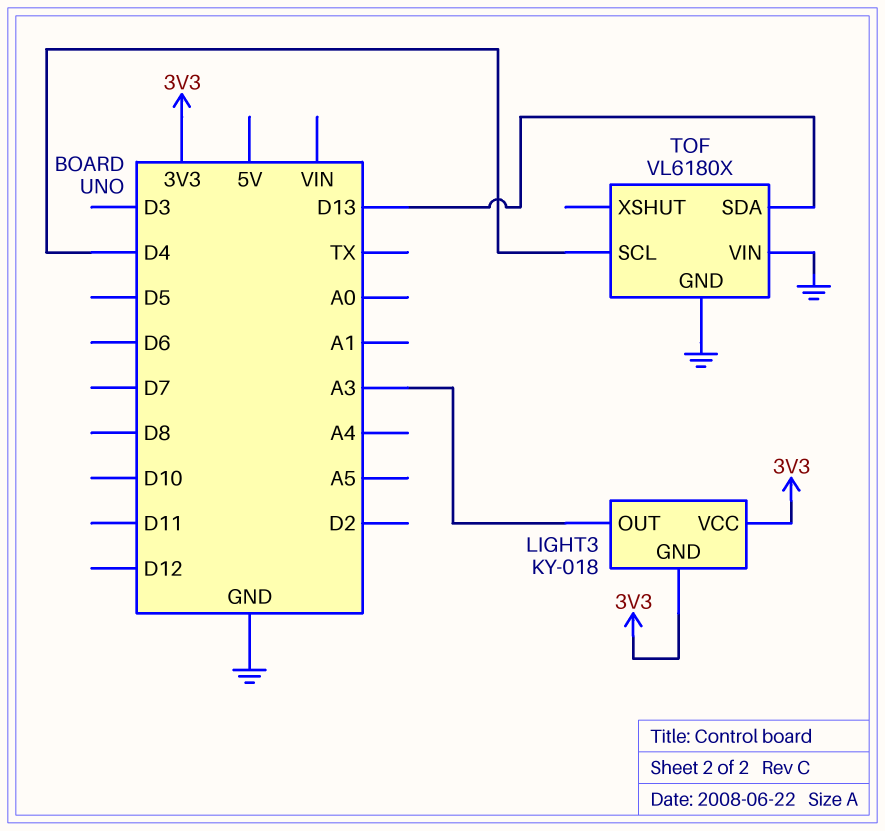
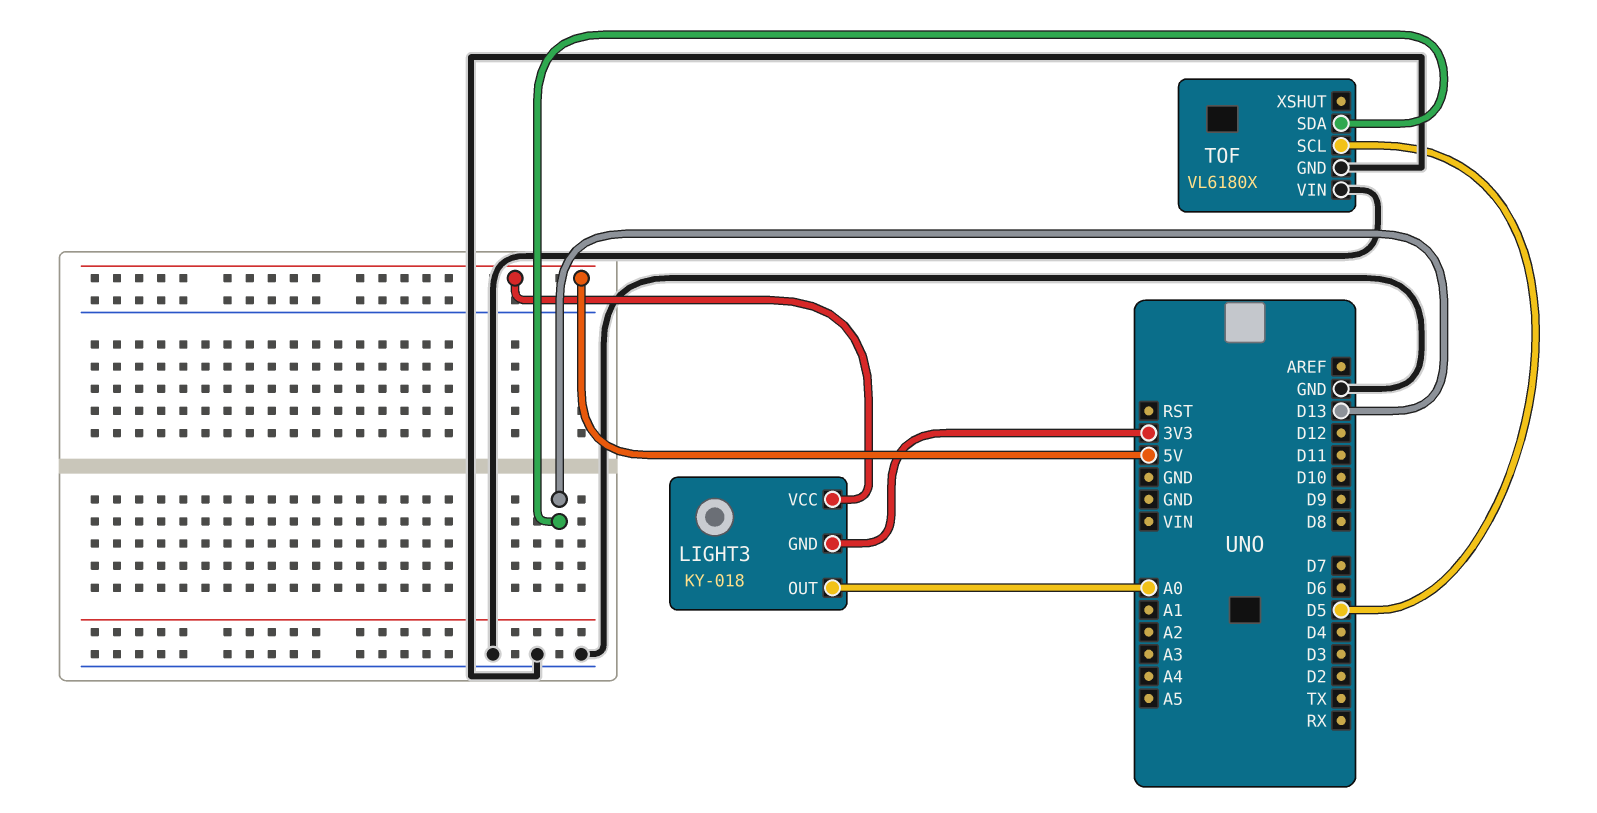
LIGHT3 pin OUT: A3 -> A0
LIGHT3 pin VCC: 3V3 -> 5V
TOF pin SCL: D4 -> D5

